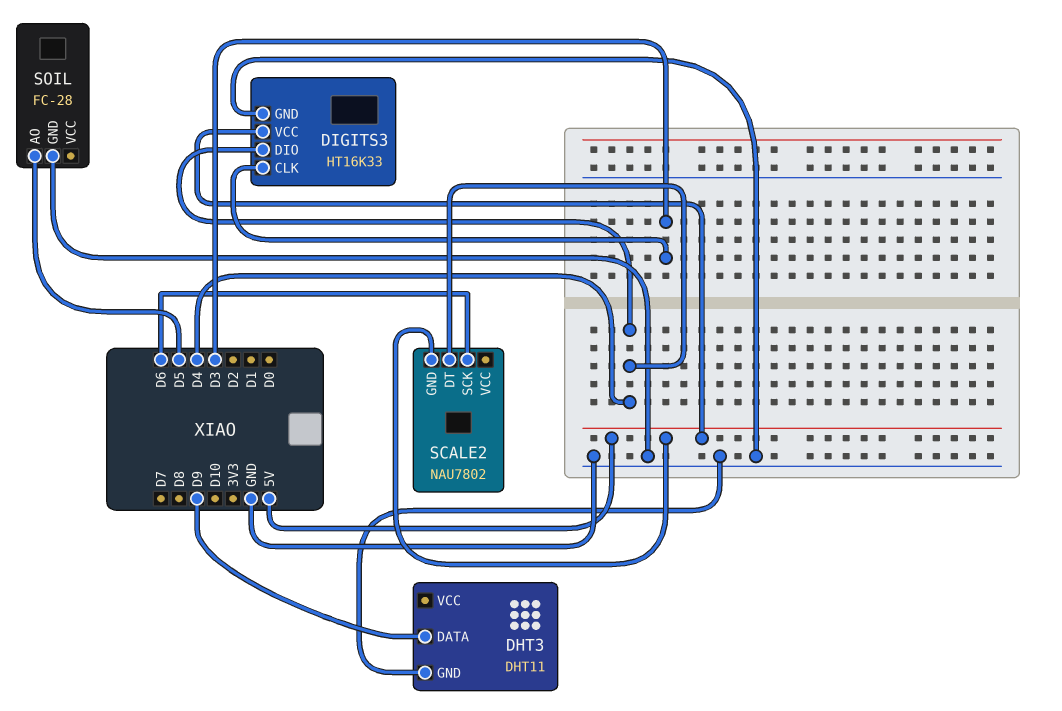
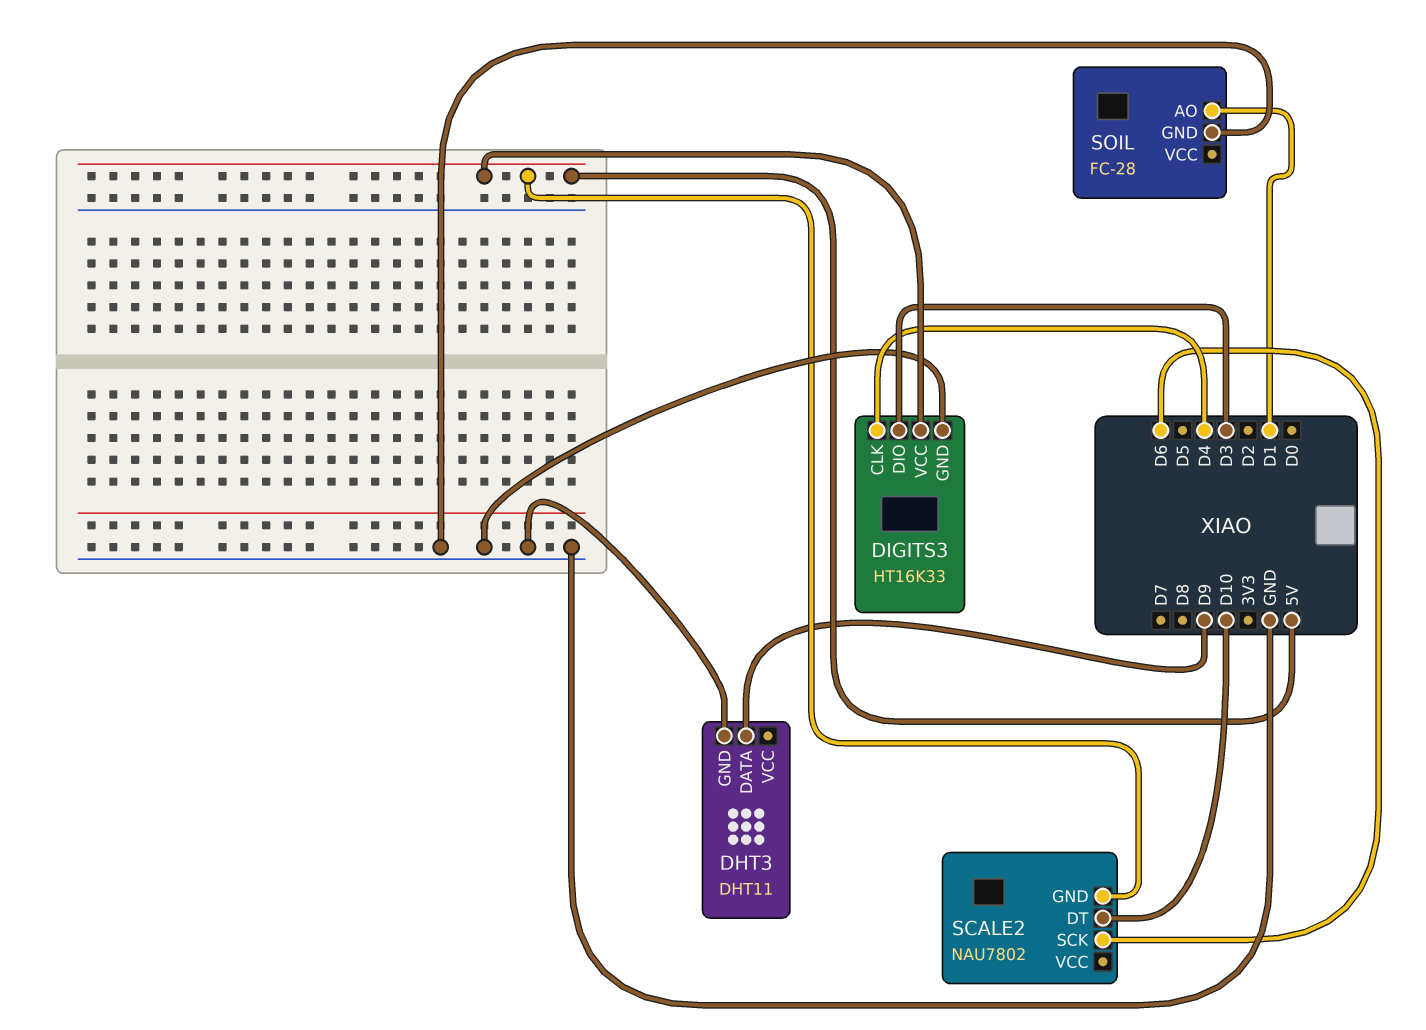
DIGITS3 pin CLK: D3 -> D4
DIGITS3 pin DIO: D4 -> D3
SCALE2 pin DT: D4 -> D10
SOIL pin AO: D5 -> D1

